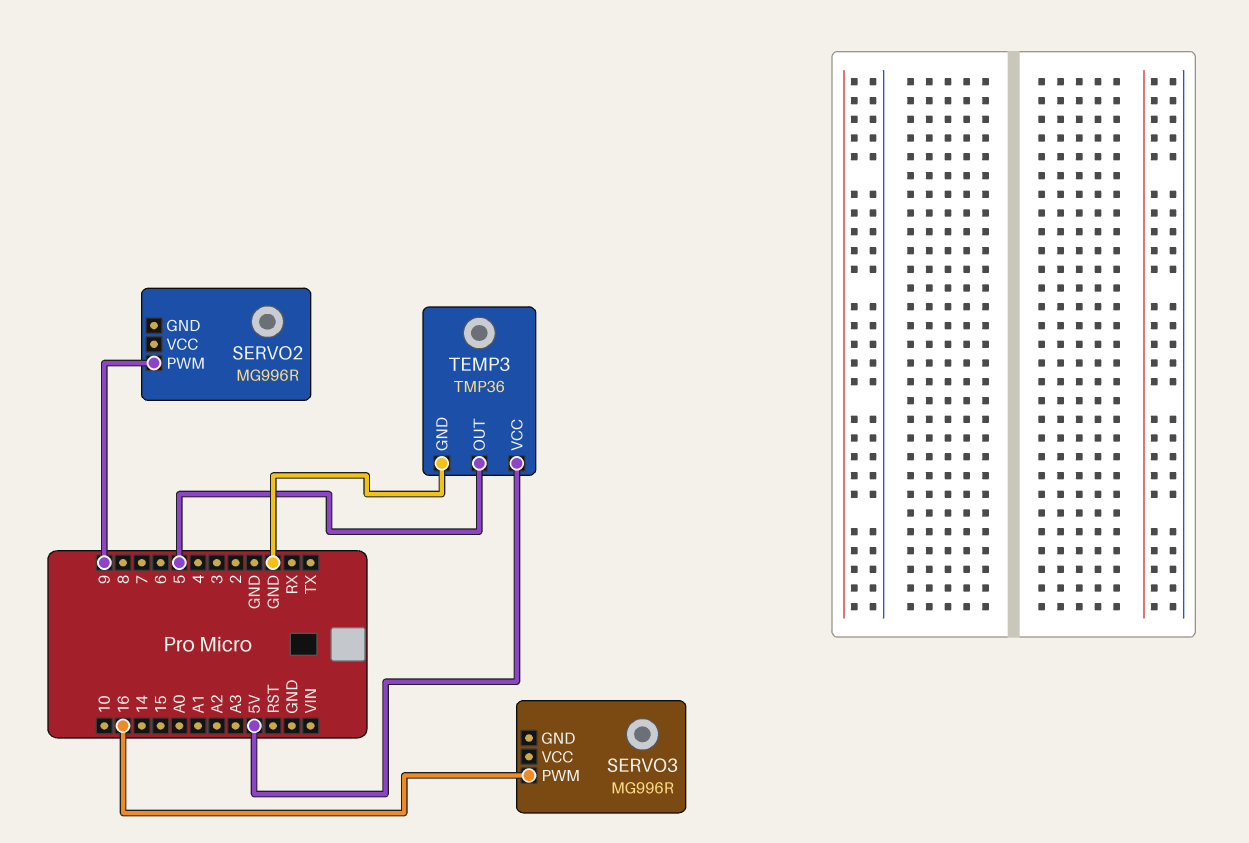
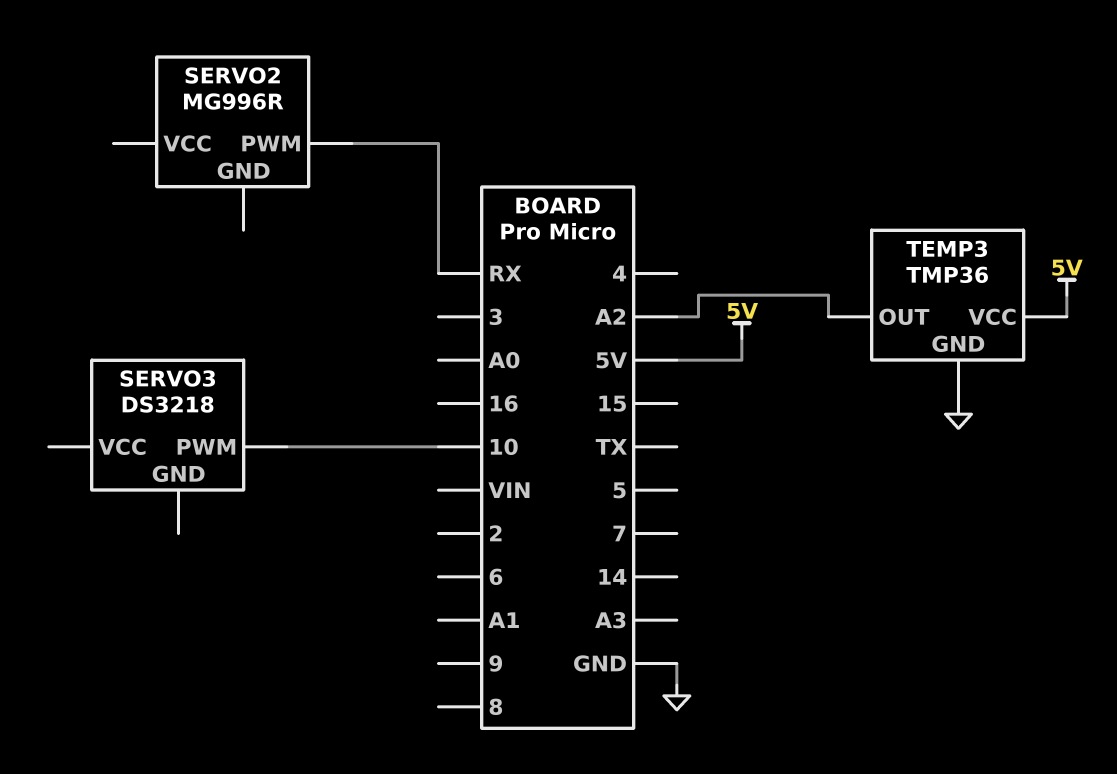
SERVO2 pin PWM: 9 -> RX
SERVO3: MG996R -> DS3218
SERVO3 pin PWM: 16 -> 10
TEMP3 pin OUT: 5 -> A2

